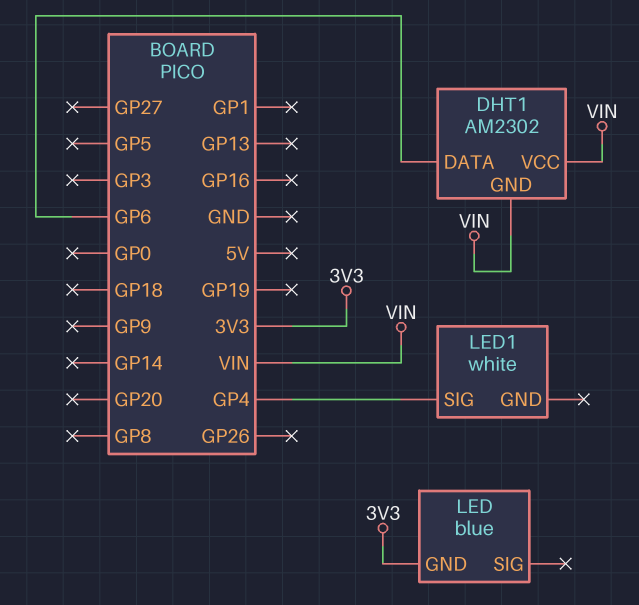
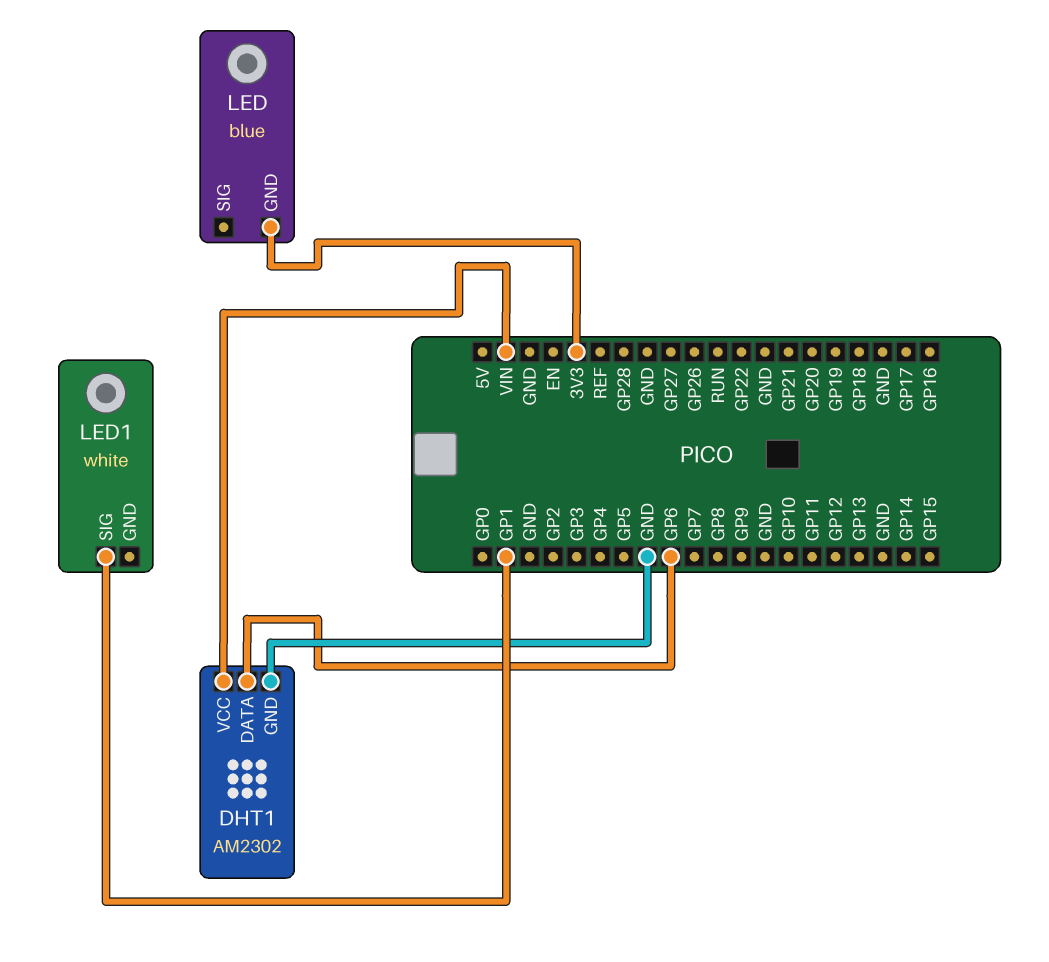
DHT1 pin GND: VIN -> GND
LED1 pin SIG: GP4 -> GP1

